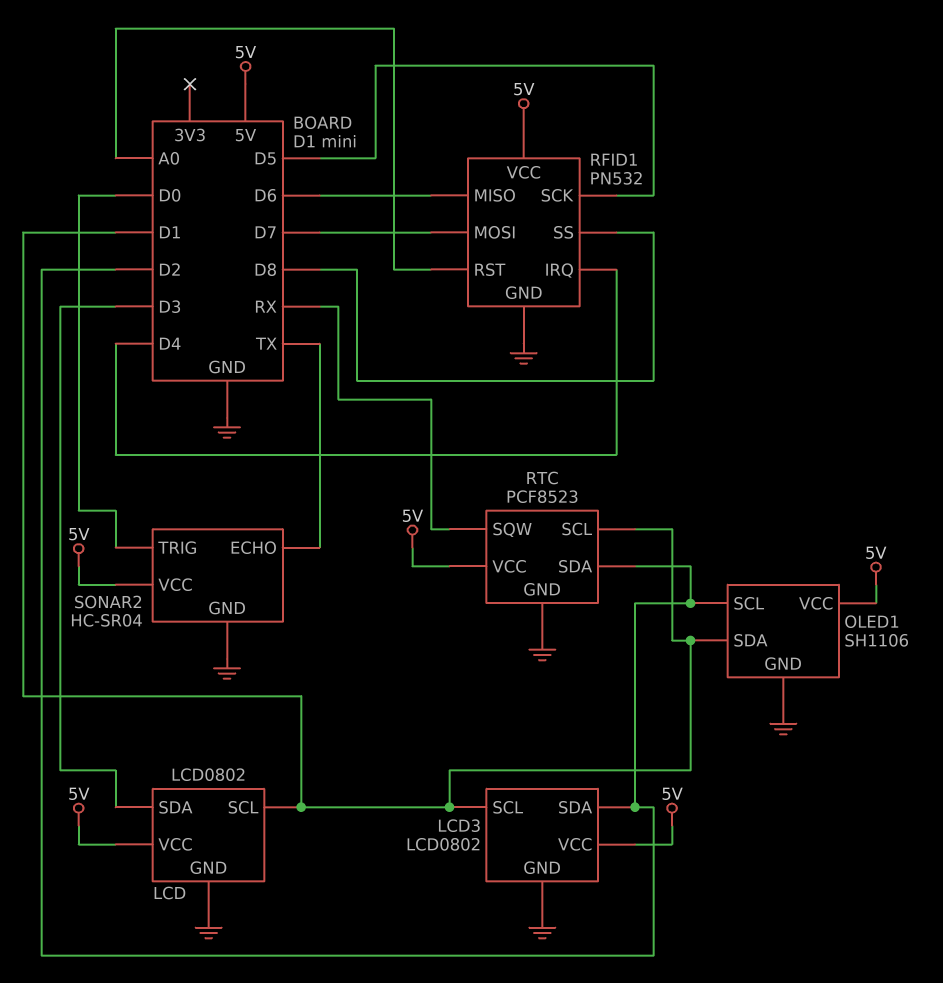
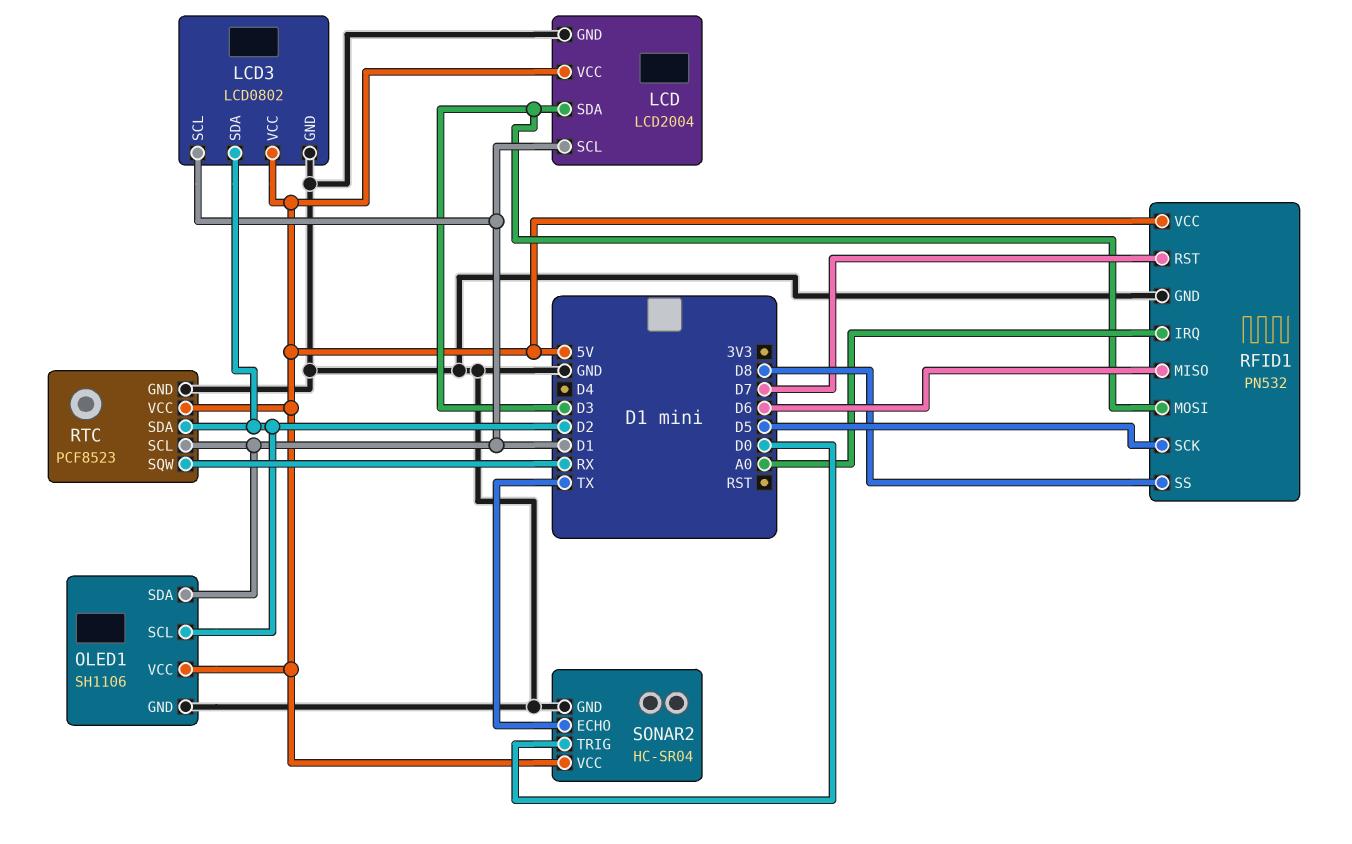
LCD: LCD0802 -> LCD2004
RFID1 pin IRQ: D4 -> A0
RFID1 pin MOSI: D7 -> D3
RFID1 pin RST: A0 -> D7

